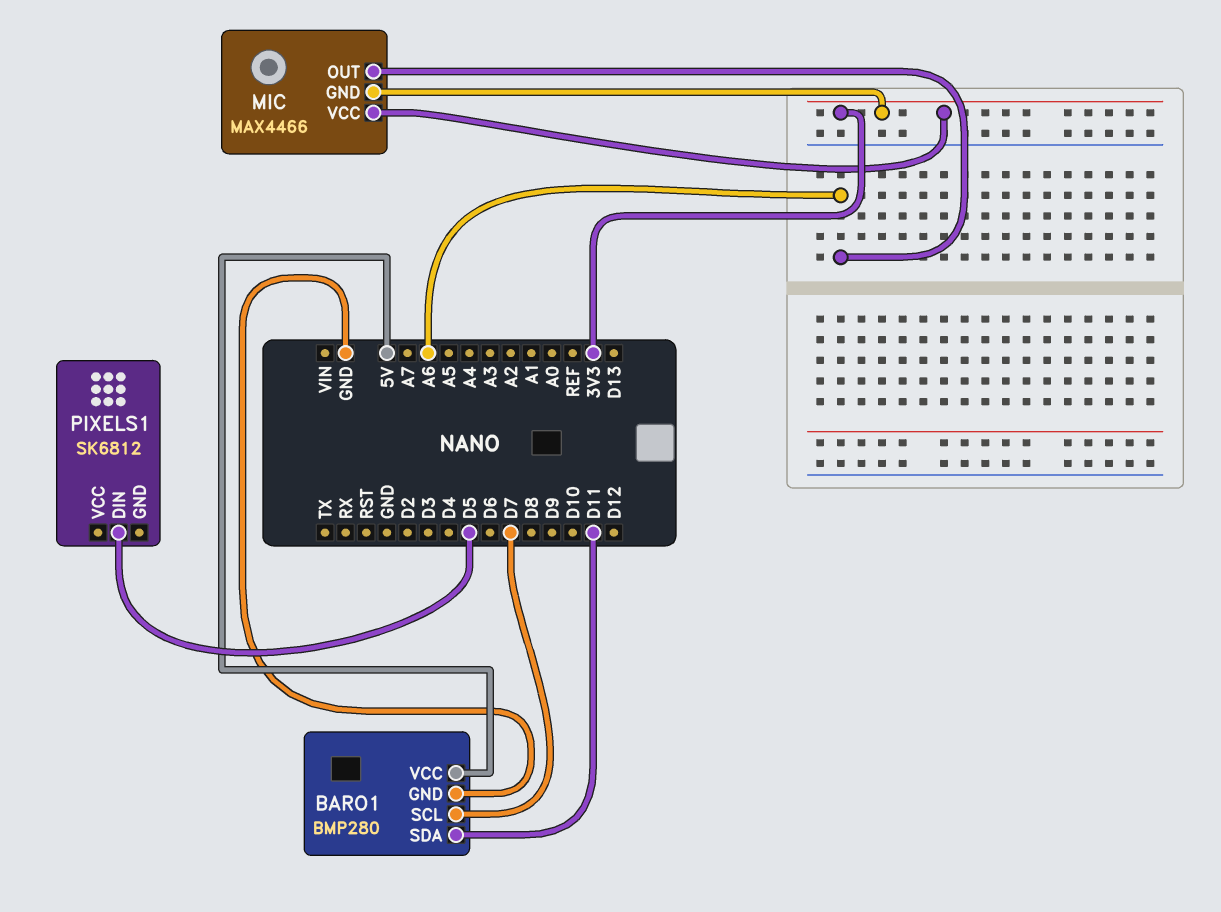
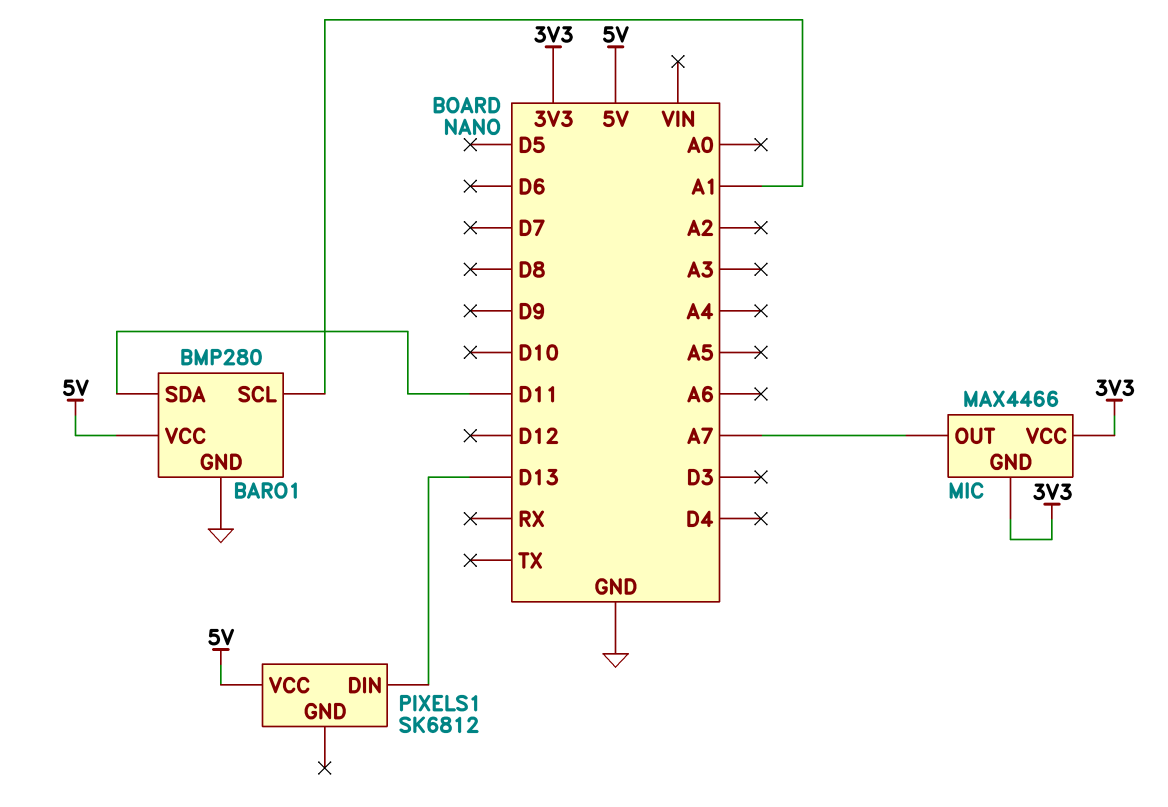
BARO1 pin SCL: D7 -> A1
MIC pin OUT: A6 -> A7
PIXELS1 pin DIN: D5 -> D13
PIXELS1 pin VCC: none -> 5V

